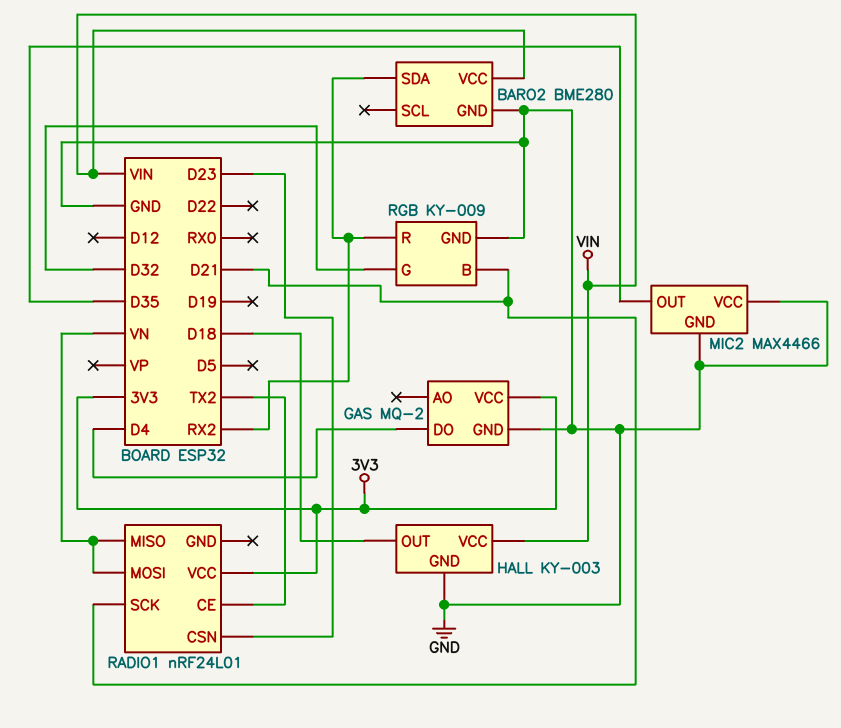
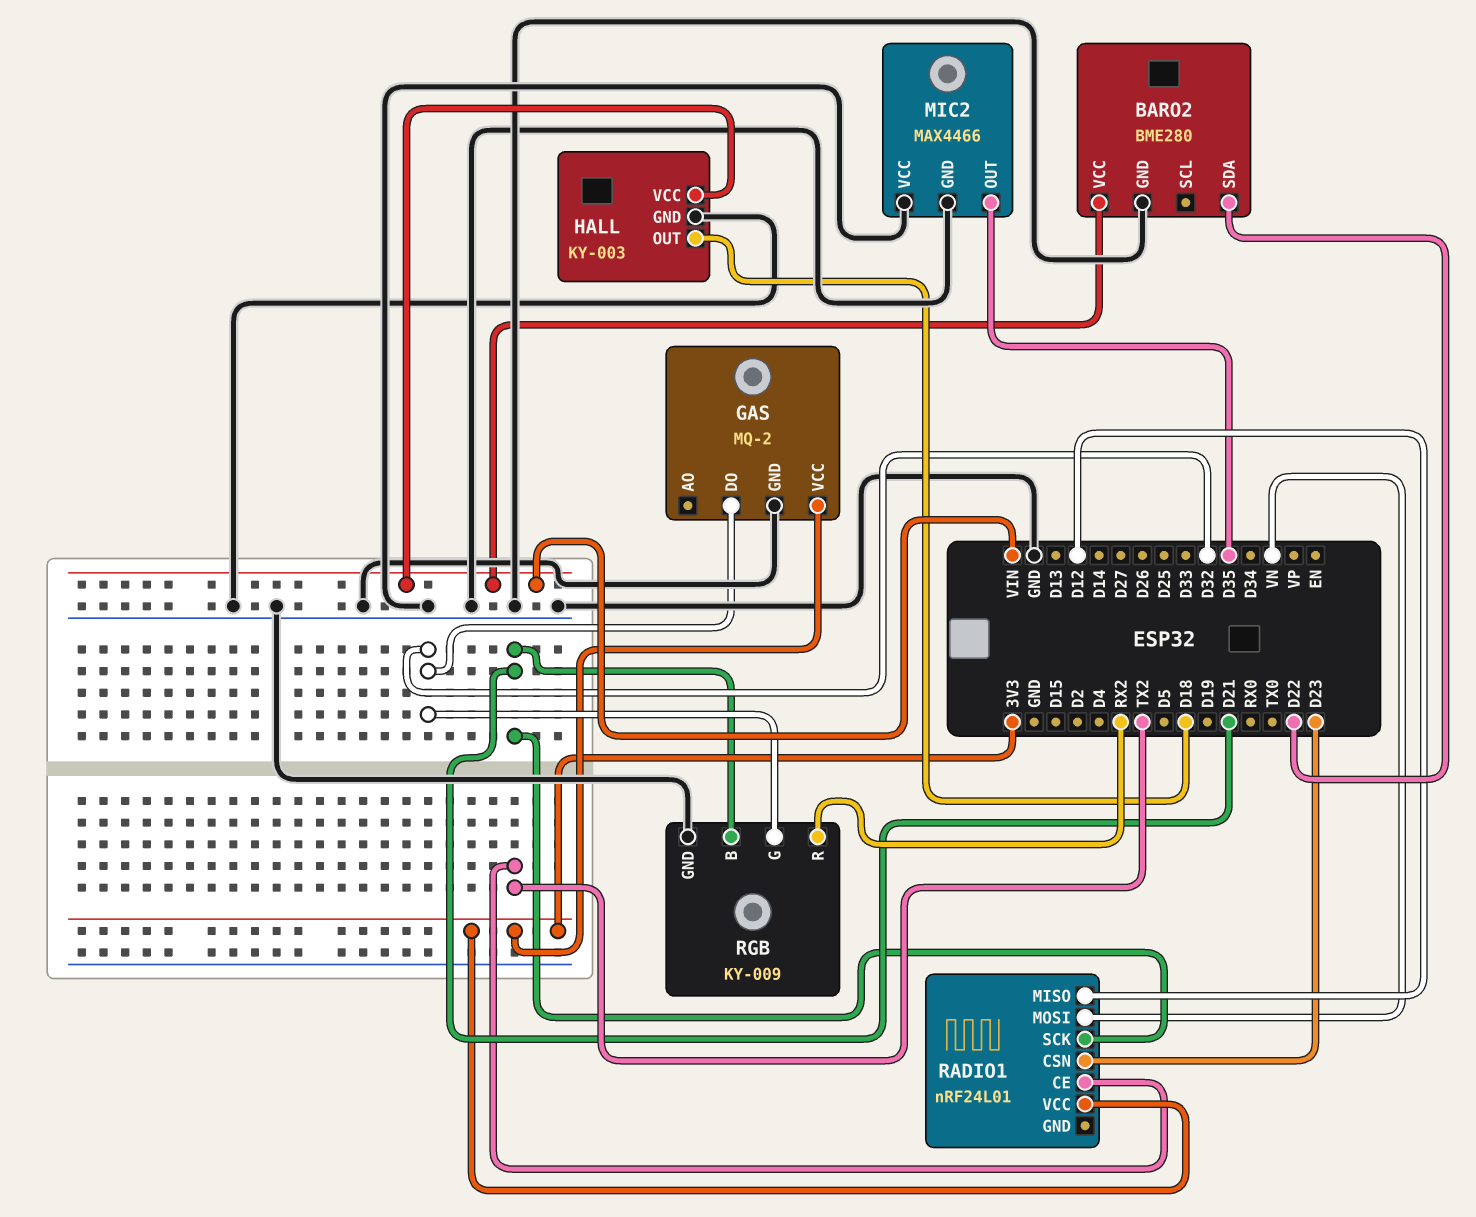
BARO2 pin SDA: RX2 -> D22
GAS pin DO: D4 -> D32
RADIO1 pin MISO: VN -> D12

